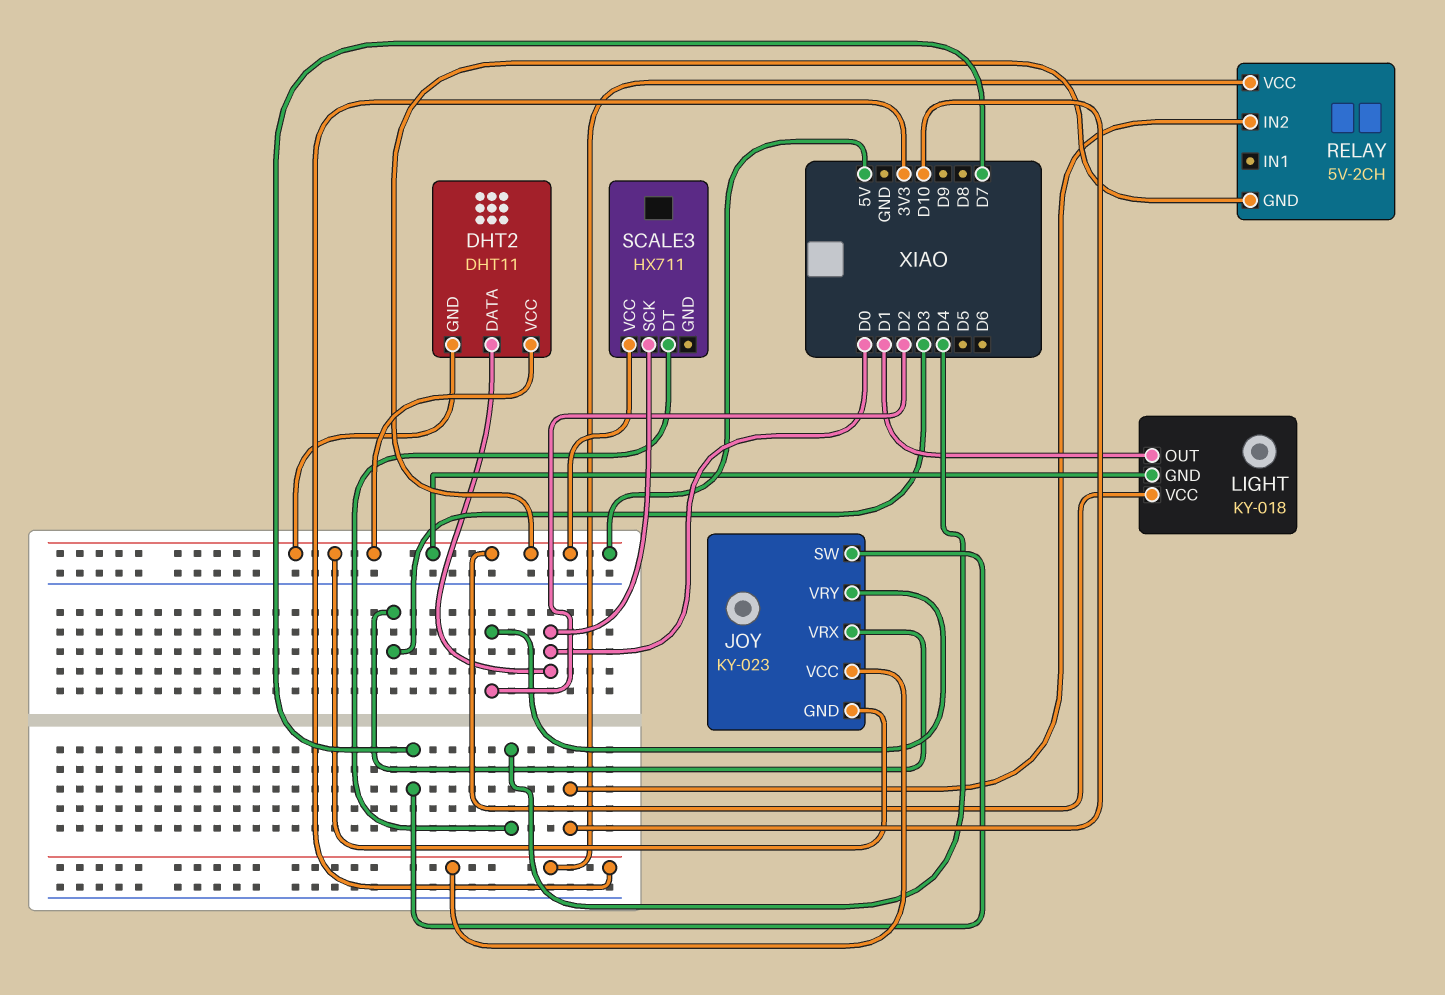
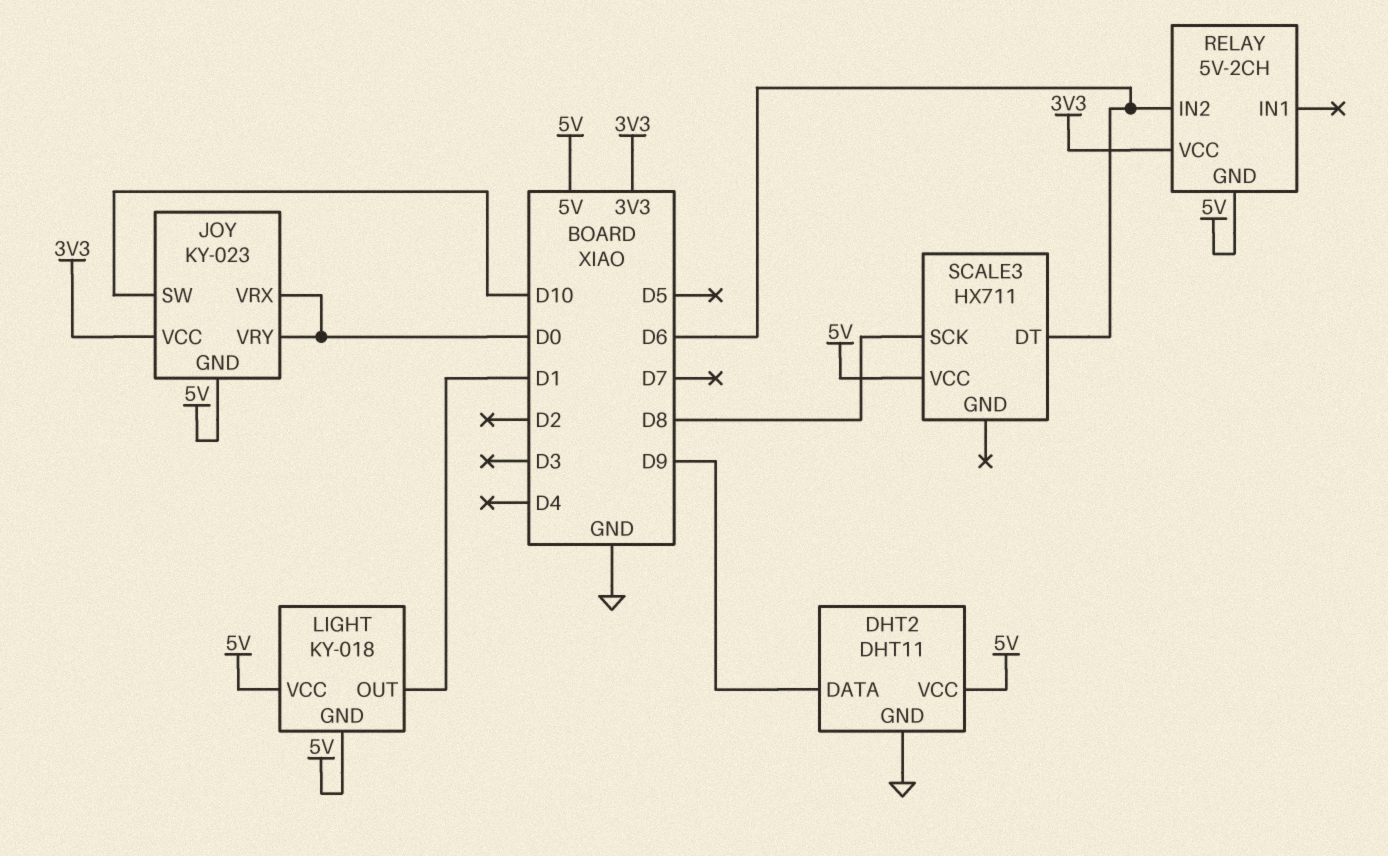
DHT2 pin DATA: D0 -> D9
DHT2 pin GND: 5V -> GND
JOY pin SW: D7 -> D10
JOY pin VRX: D3 -> D0
JOY pin VRY: D2 -> D0
RELAY pin IN2: D10 -> D6
SCALE3 pin DT: D4 -> D6
SCALE3 pin SCK: D0 -> D8

